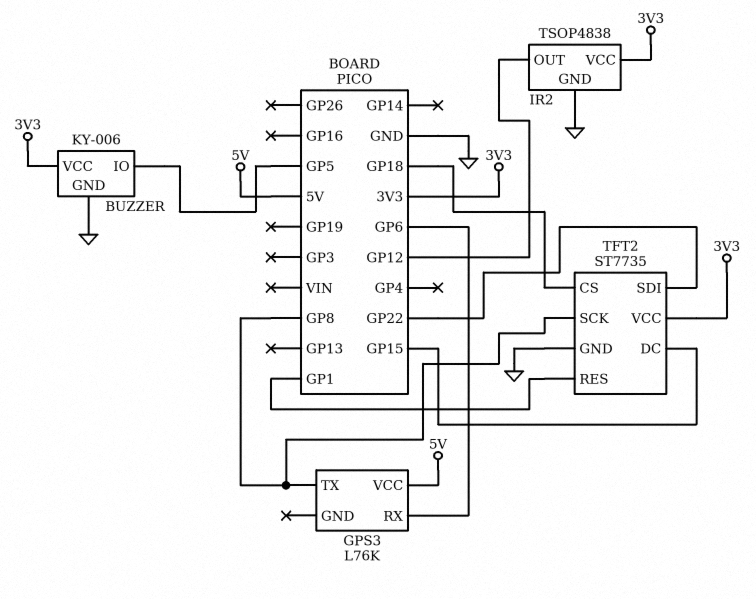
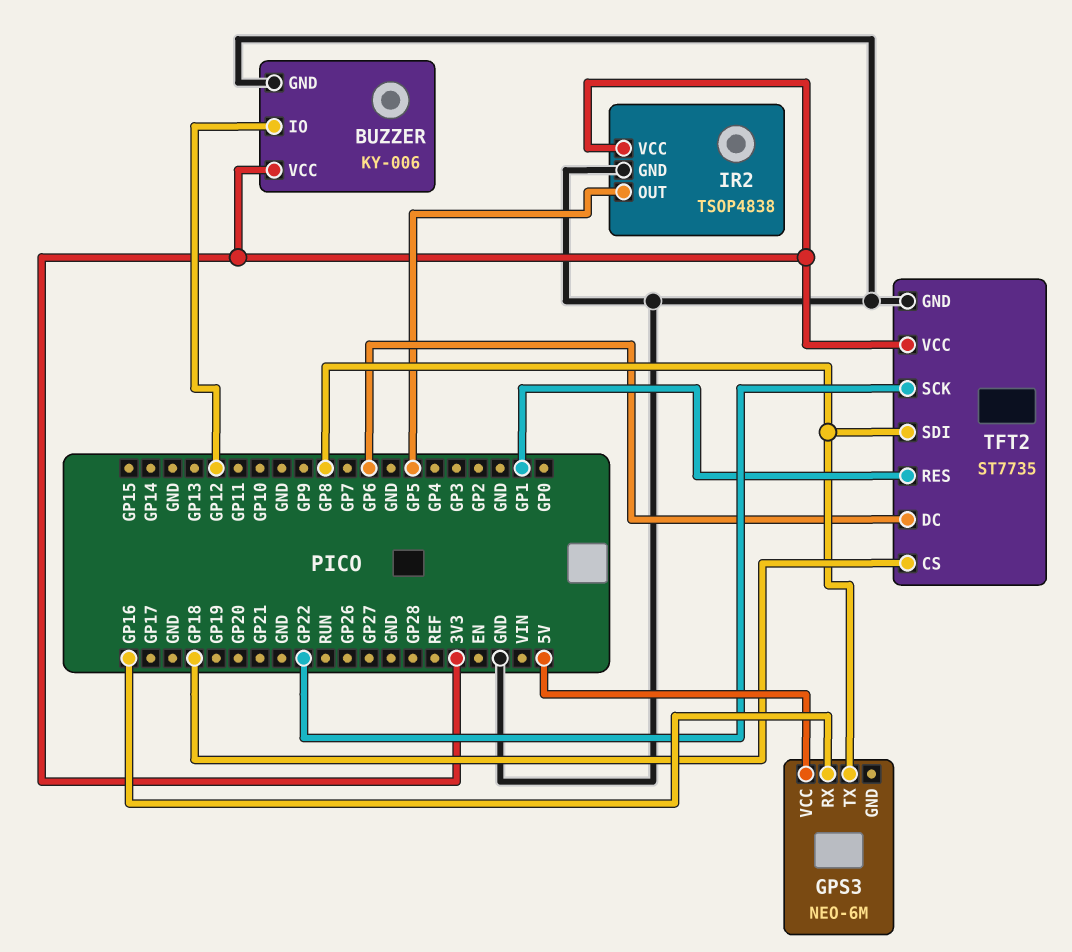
BUZZER pin IO: GP5 -> GP12
GPS3: L76K -> NEO-6M
GPS3 pin RX: GP6 -> GP16
IR2 pin OUT: GP12 -> GP5
TFT2 pin DC: GP15 -> GP6
TFT2 pin SCK: GP8 -> GP22
TFT2 pin SDI: GP22 -> GP8

